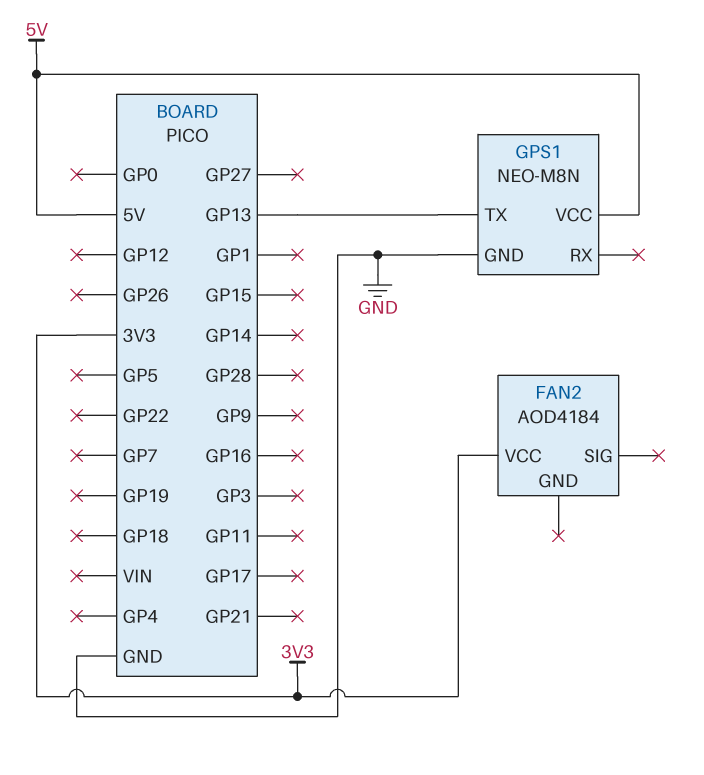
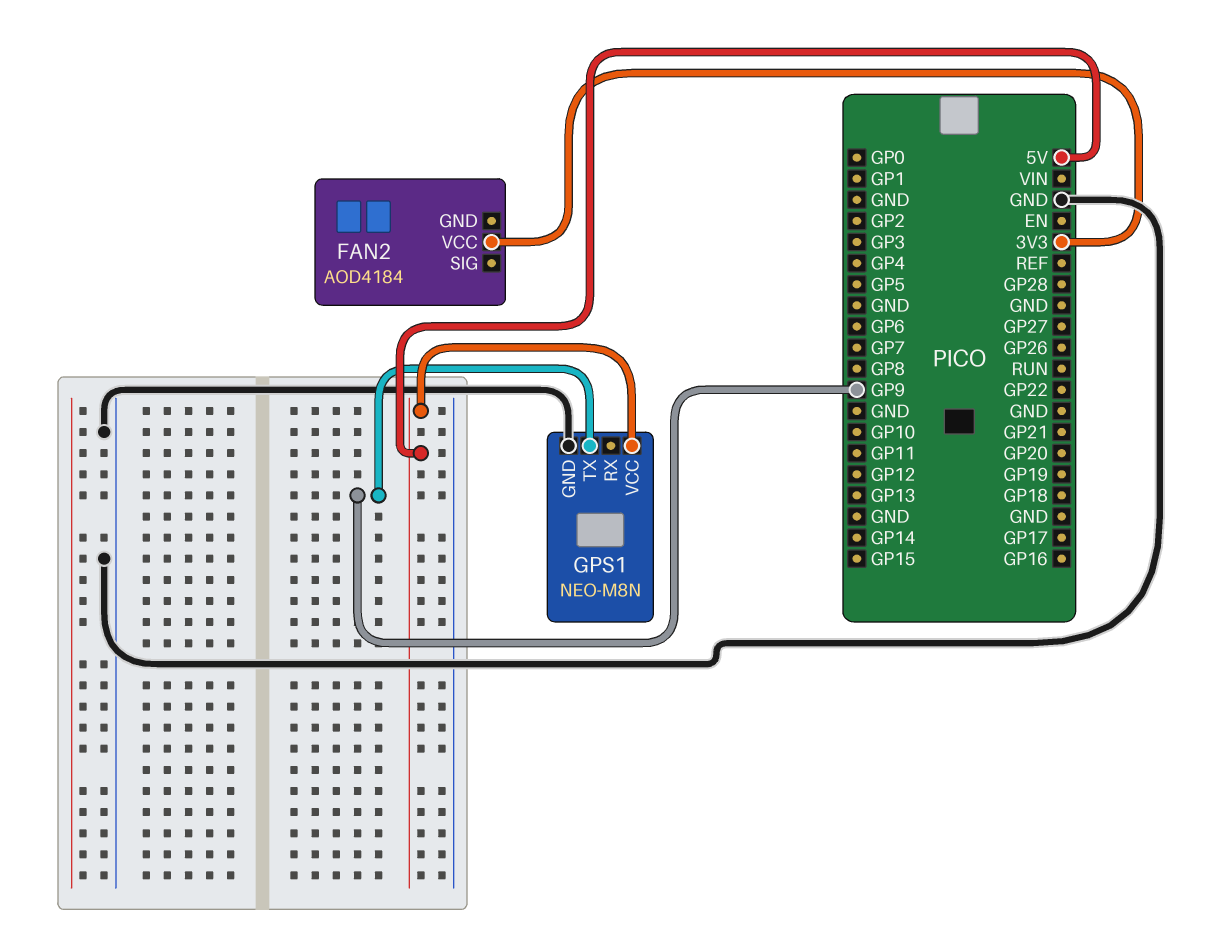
GPS1 pin TX: GP13 -> GP9

